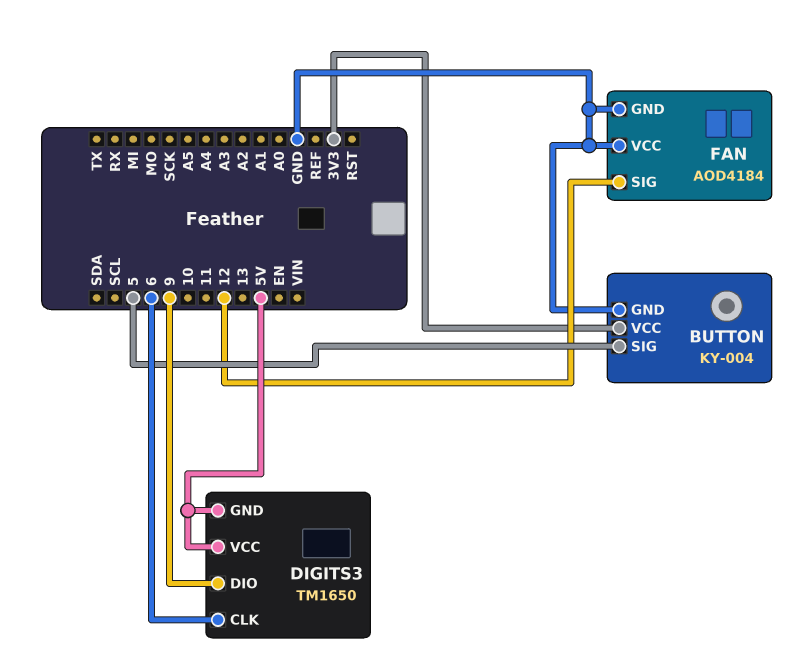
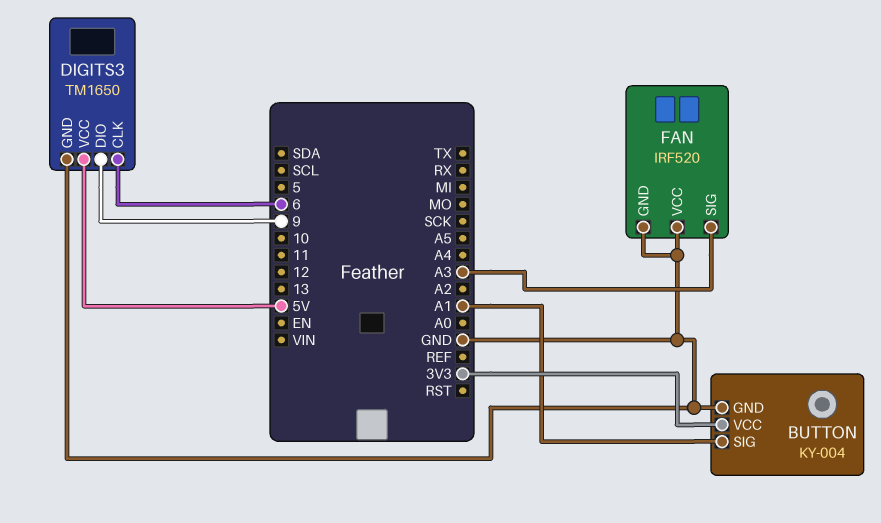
BUTTON pin SIG: 5 -> A1
DIGITS3 pin GND: 5V -> GND
FAN: AOD4184 -> IRF520
FAN pin SIG: 12 -> A3

